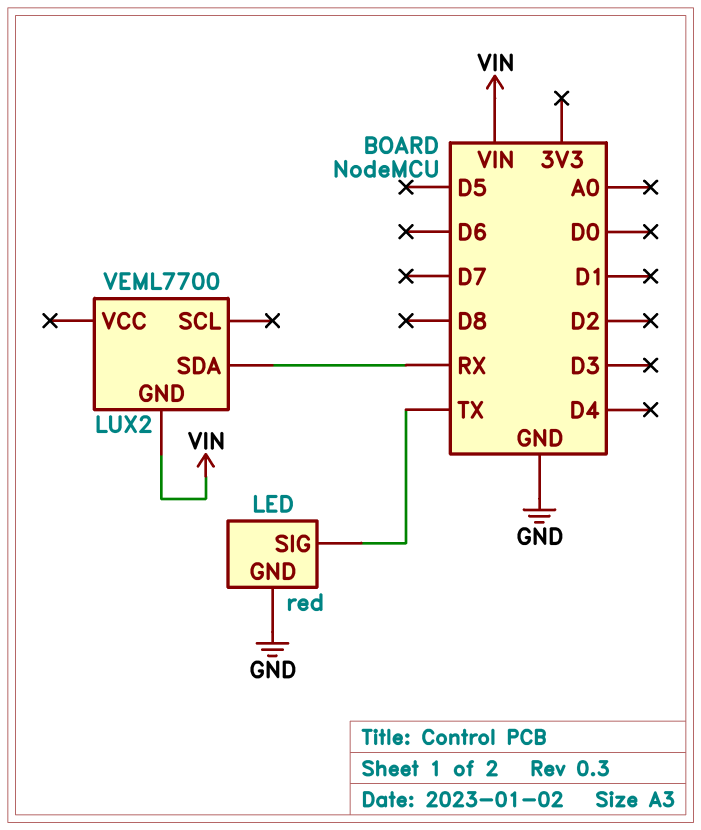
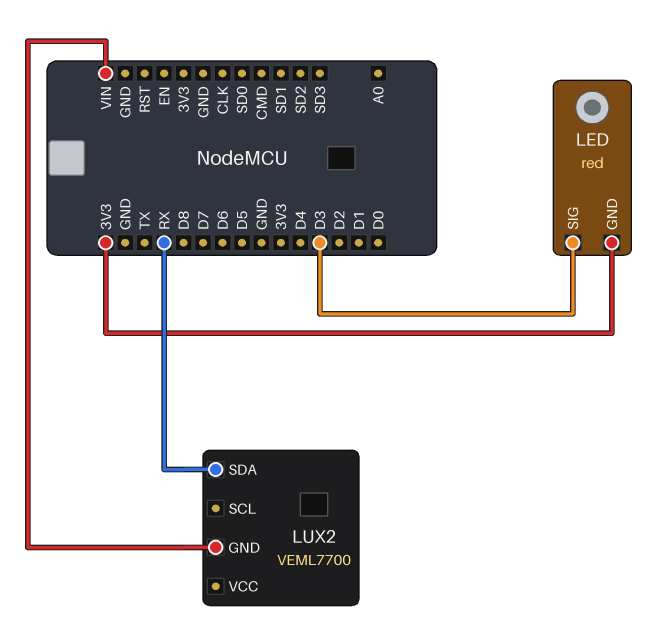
LED pin GND: GND -> 3V3
LED pin SIG: TX -> D3

